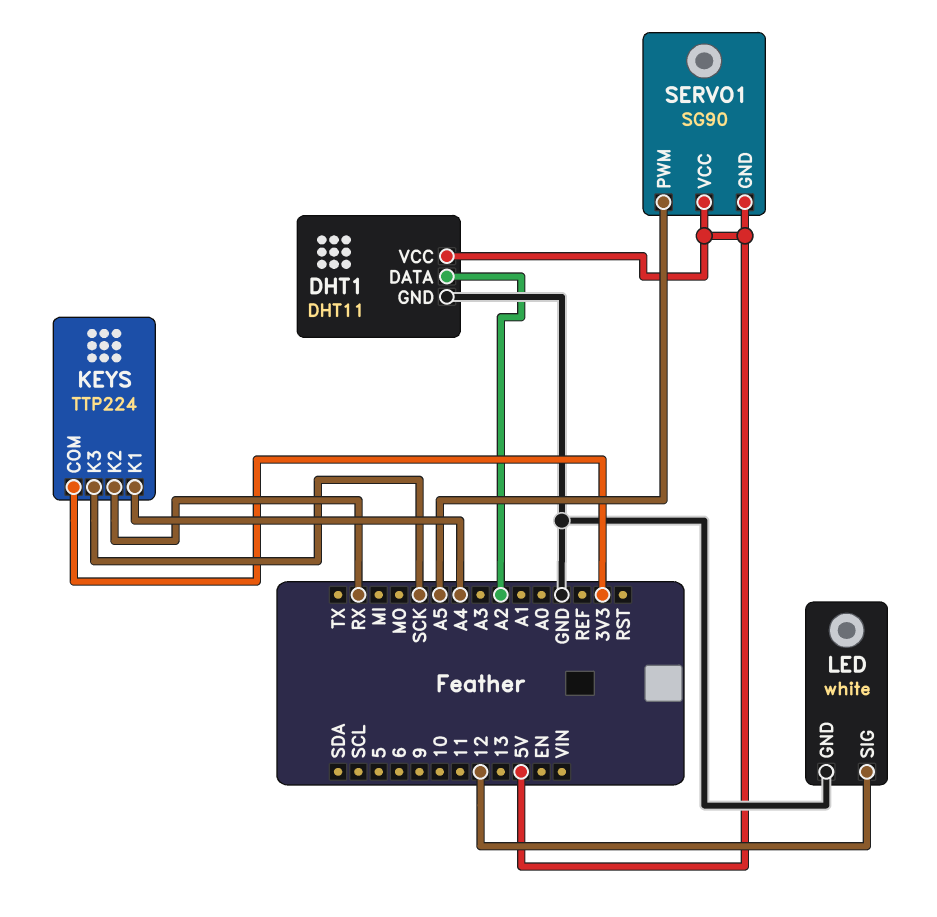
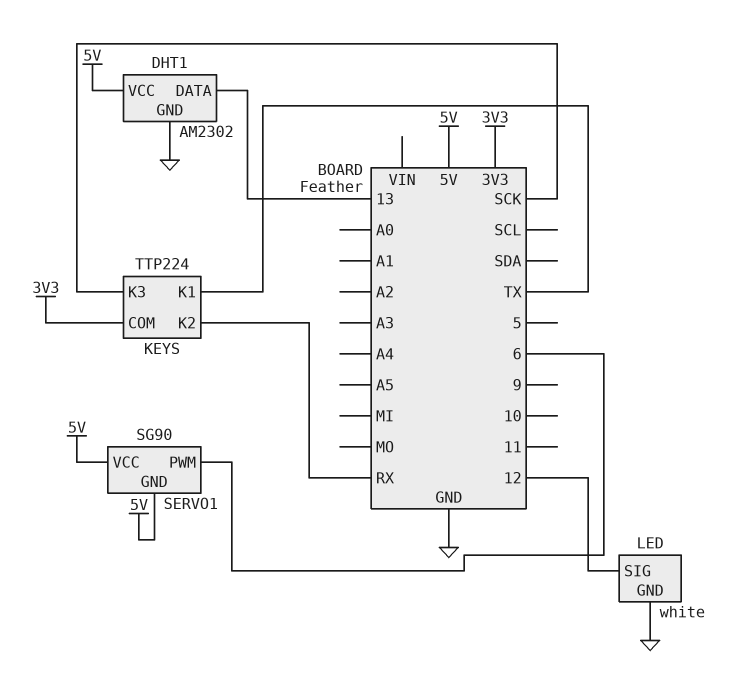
DHT1: DHT11 -> AM2302
DHT1 pin DATA: A2 -> 13
KEYS pin K1: A4 -> TX
SERVO1 pin PWM: A5 -> 6

